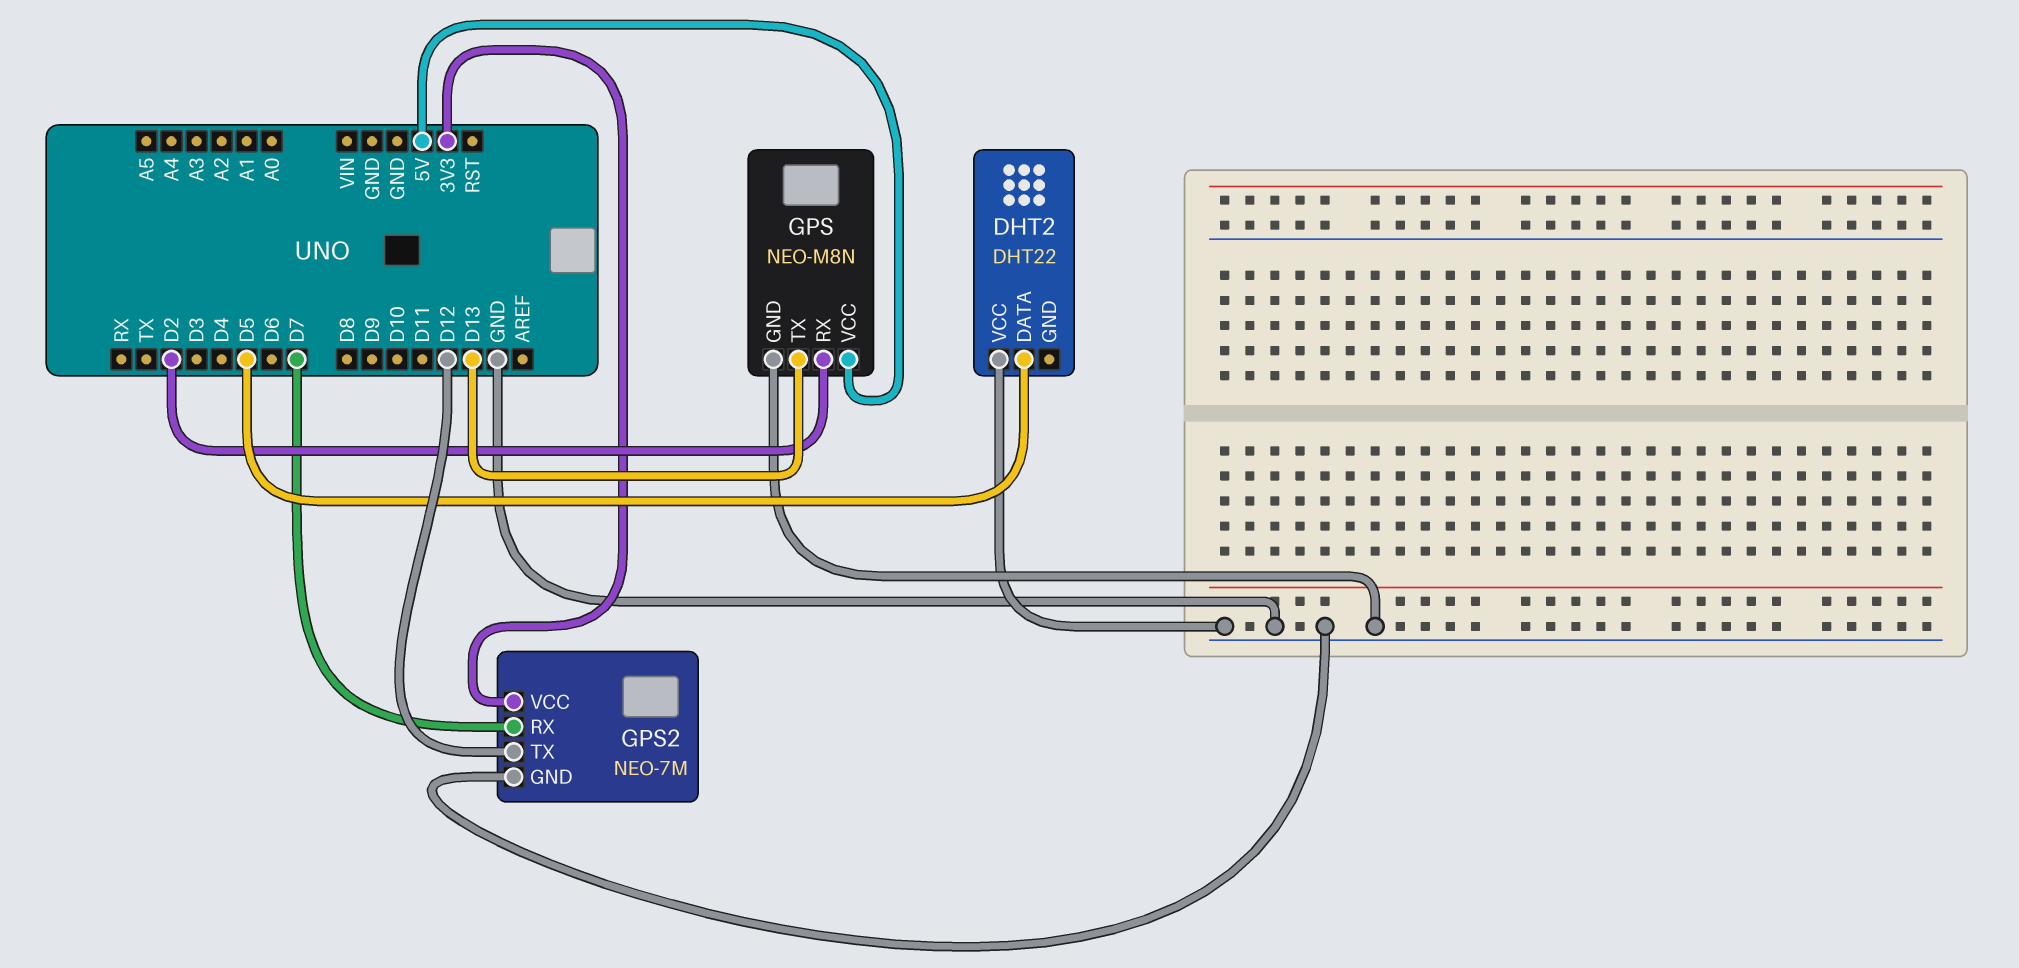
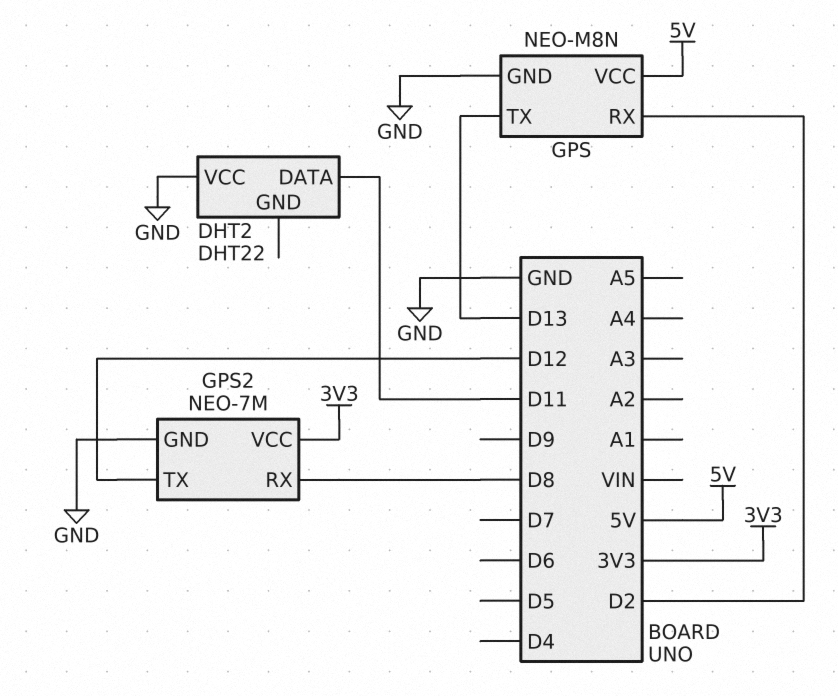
DHT2 pin DATA: D5 -> D11
GPS2 pin RX: D7 -> D8

